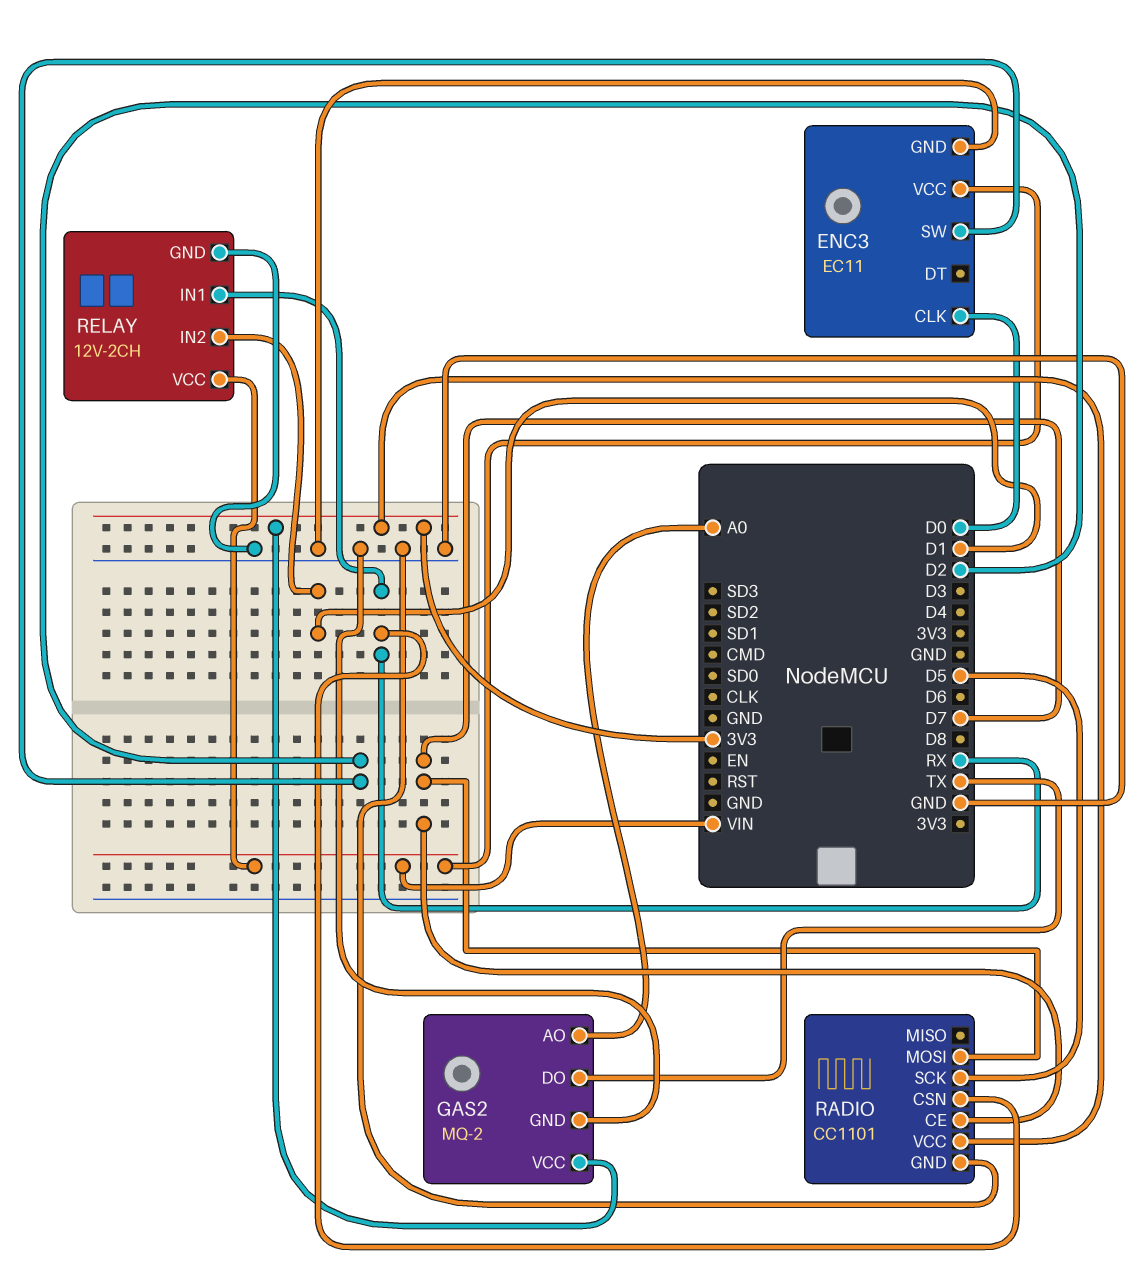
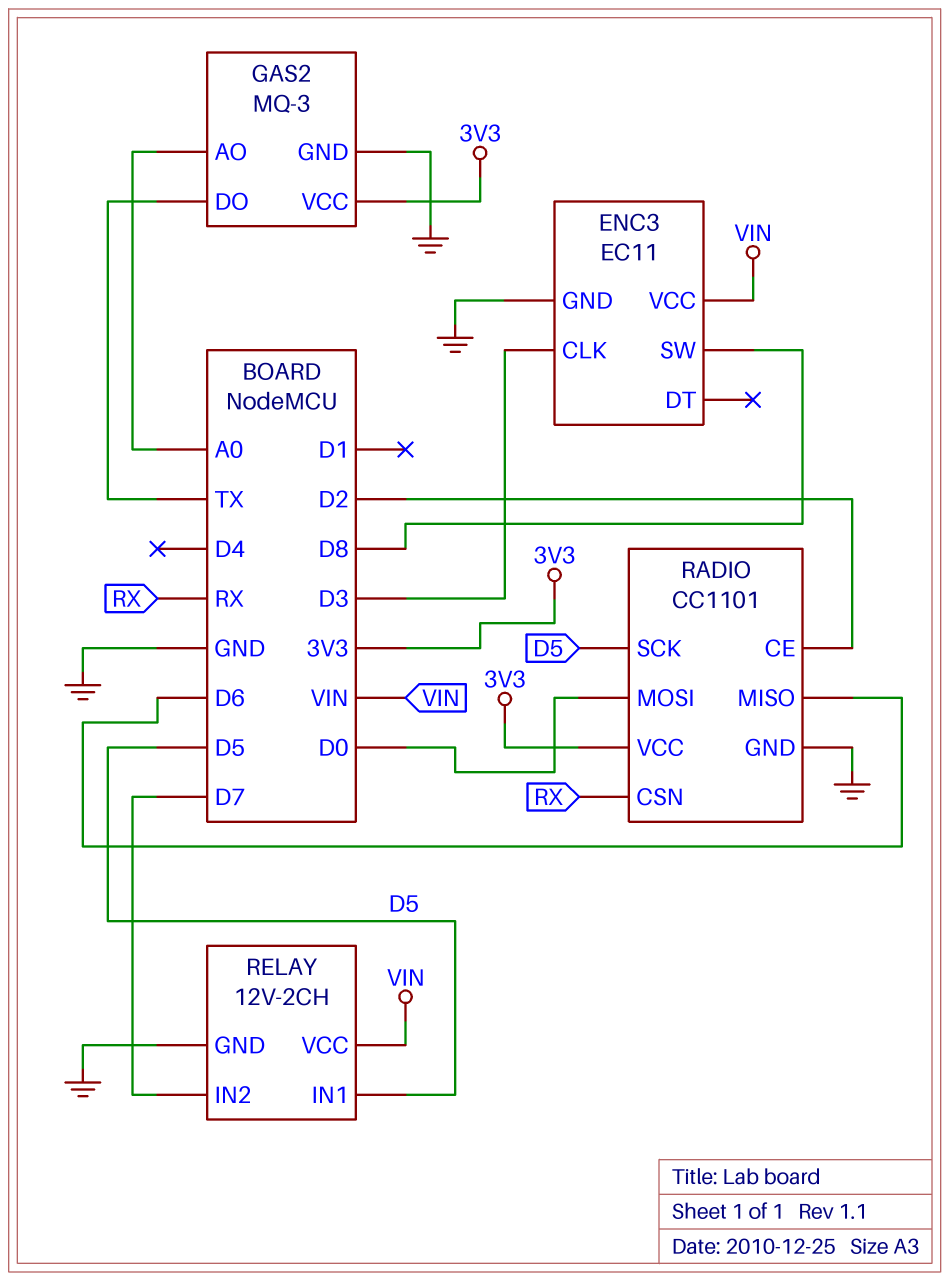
ENC3 pin CLK: D0 -> D3
ENC3 pin SW: D2 -> D8
GAS2: MQ-2 -> MQ-3
RADIO pin CE: D7 -> D2
RADIO pin MISO: none -> D6
RADIO pin MOSI: D7 -> D0
RELAY pin IN1: RX -> D5
RELAY pin IN2: D1 -> D7

